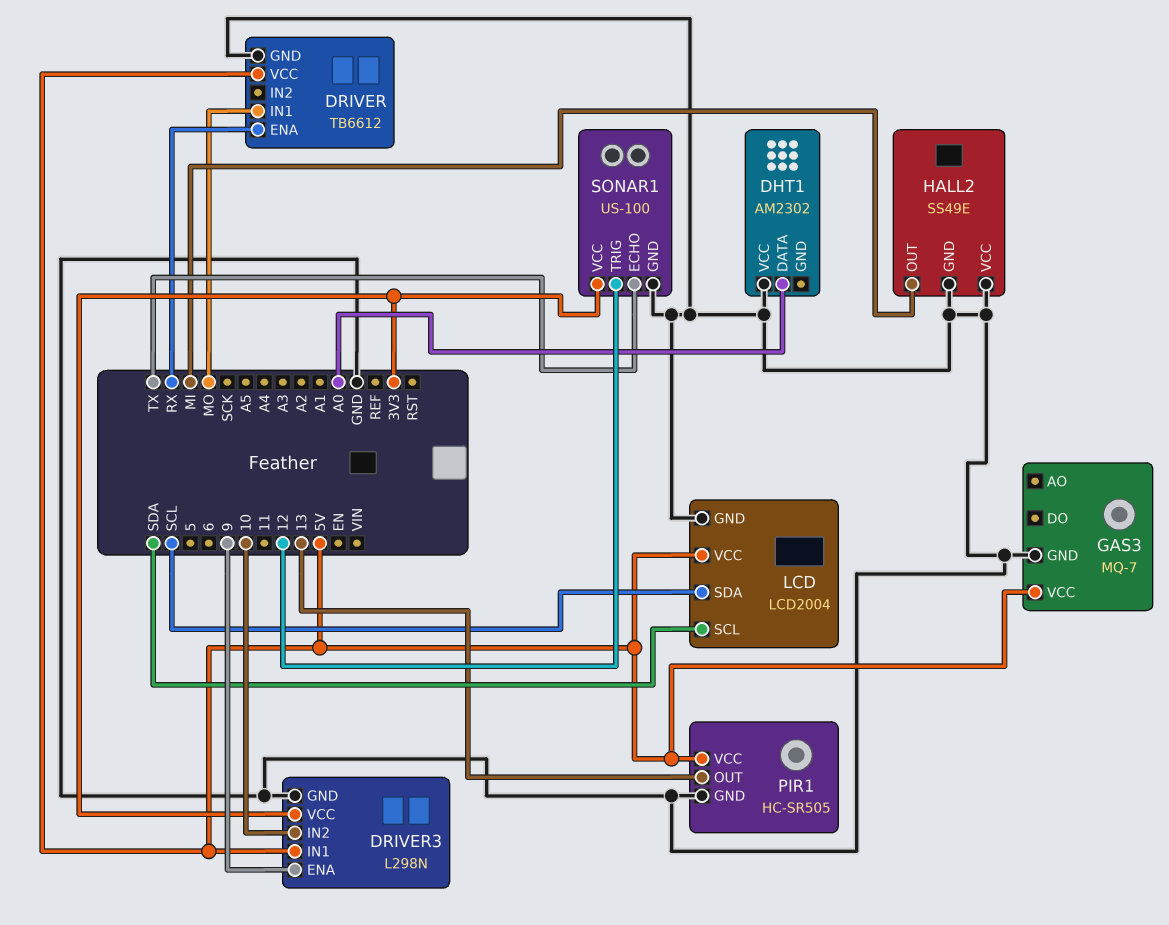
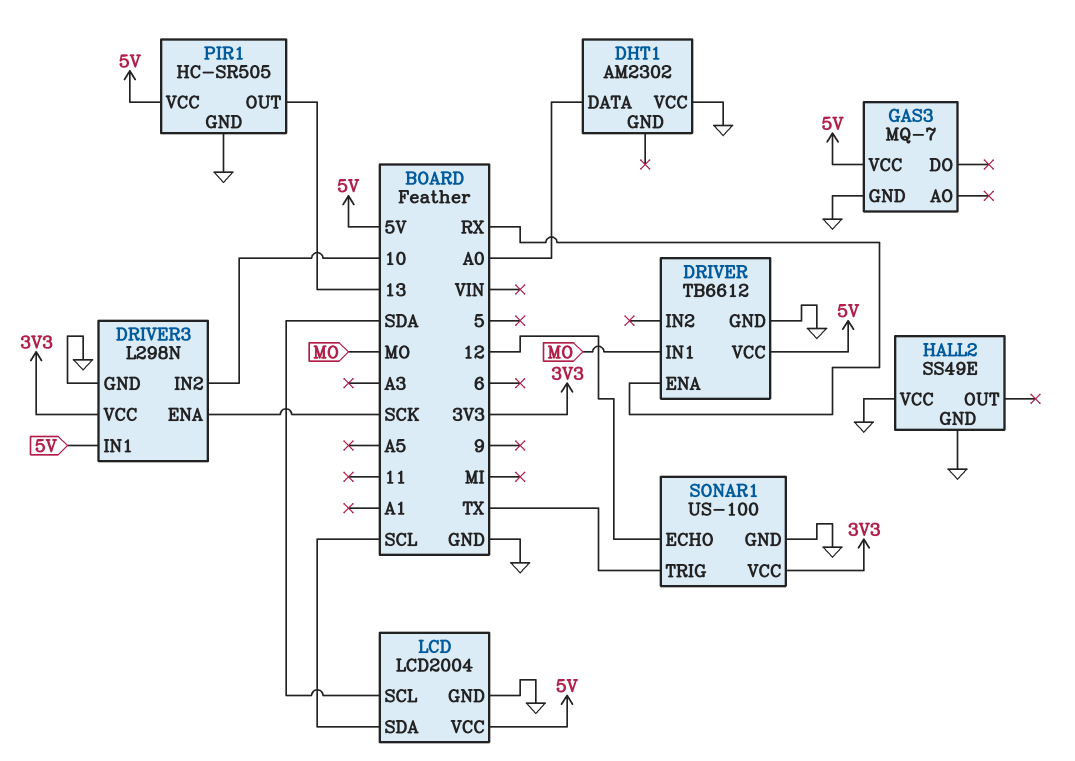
DRIVER3 pin ENA: 9 -> SCK
HALL2 pin OUT: MI -> none
SONAR1 pin ECHO: TX -> 12
SONAR1 pin TRIG: 12 -> TX

